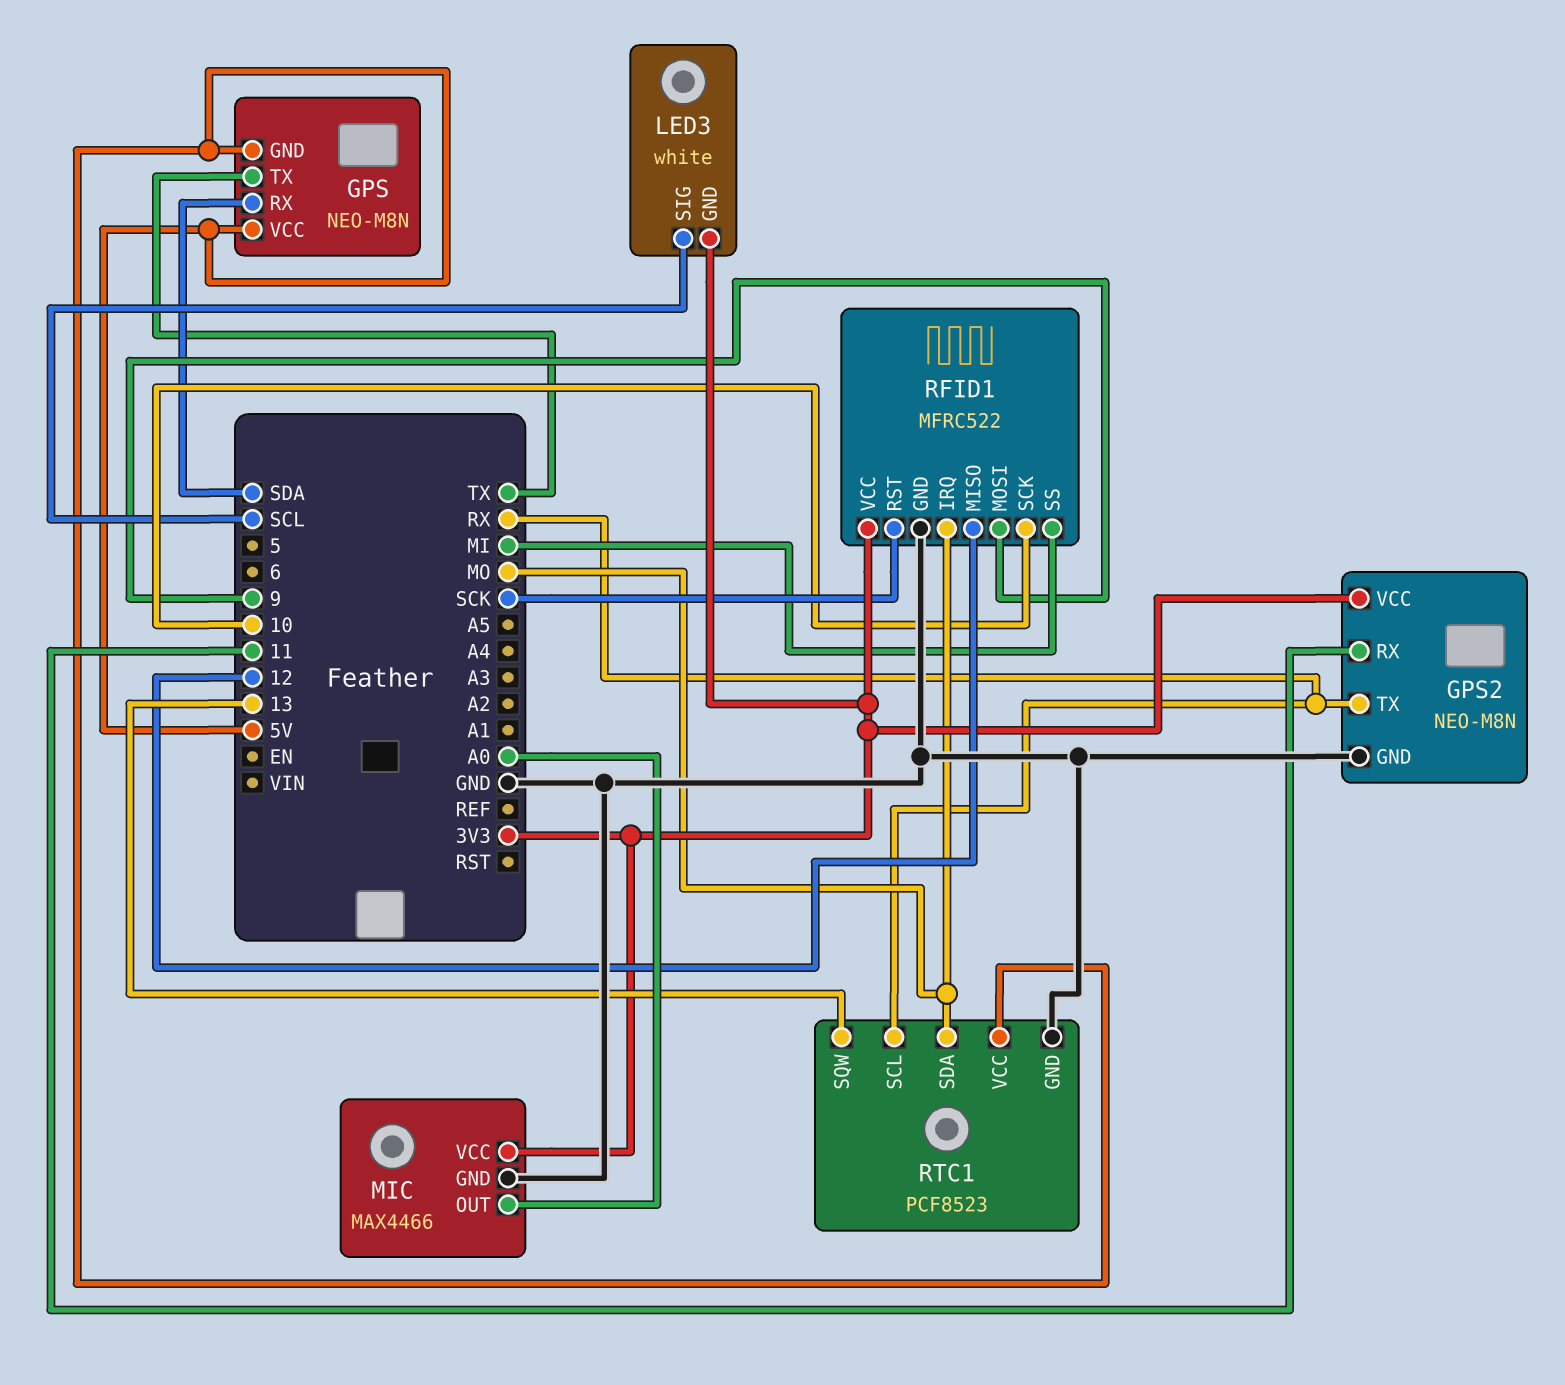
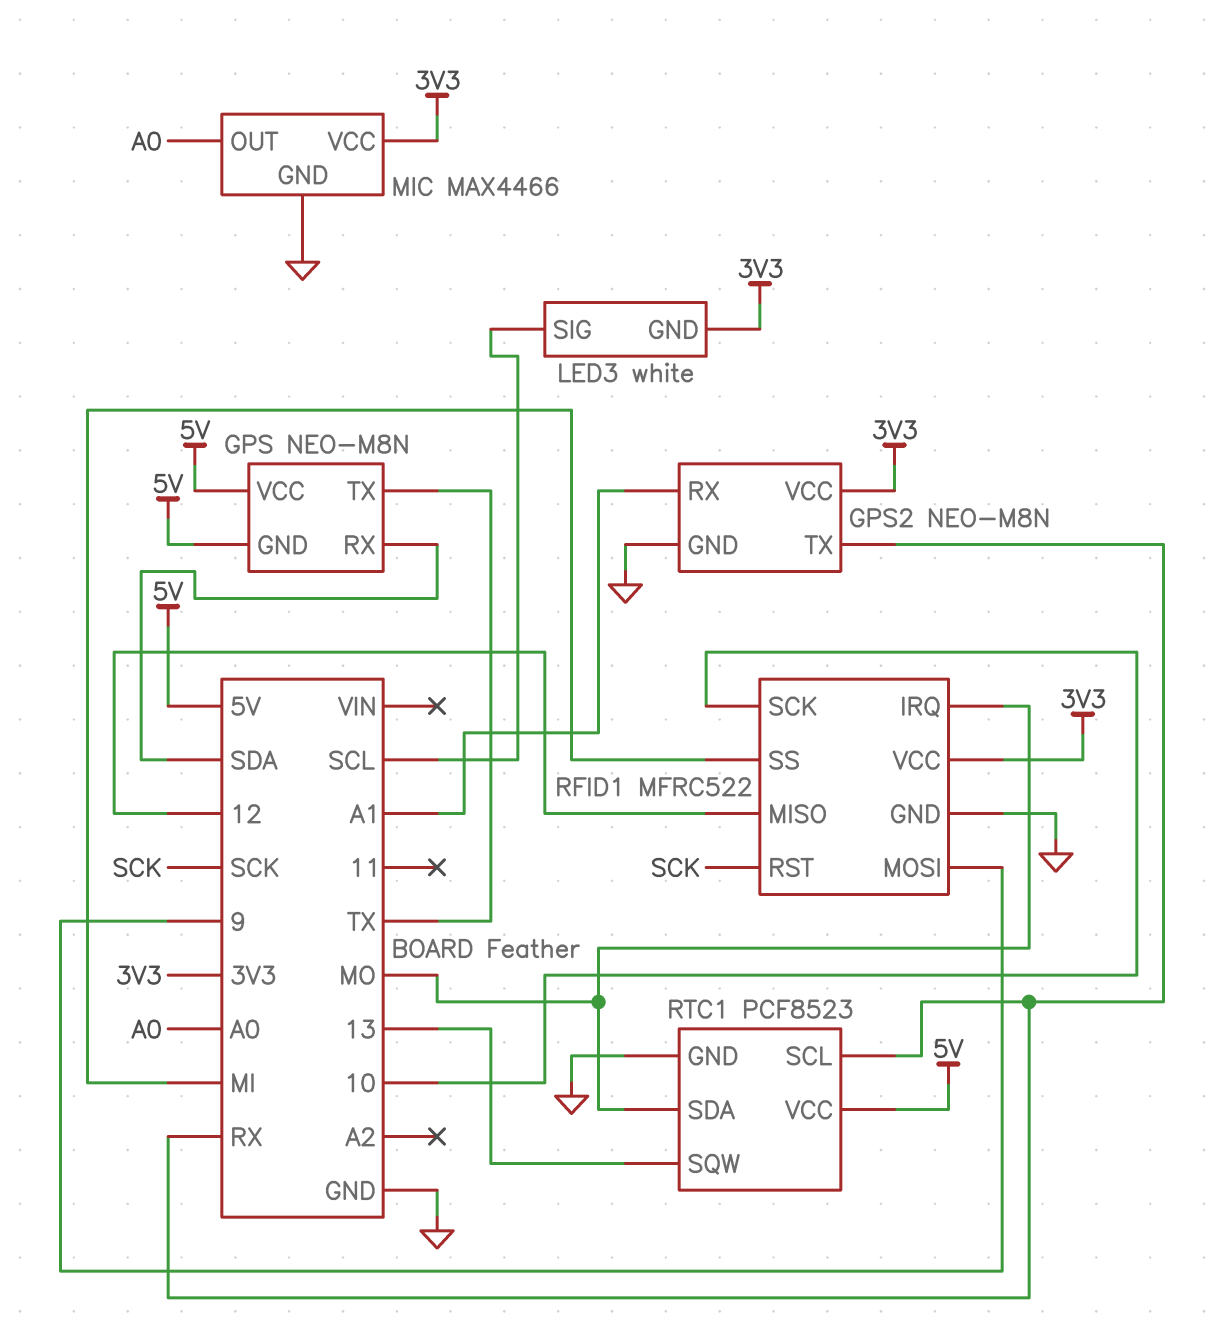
GPS2 pin RX: 11 -> A1

